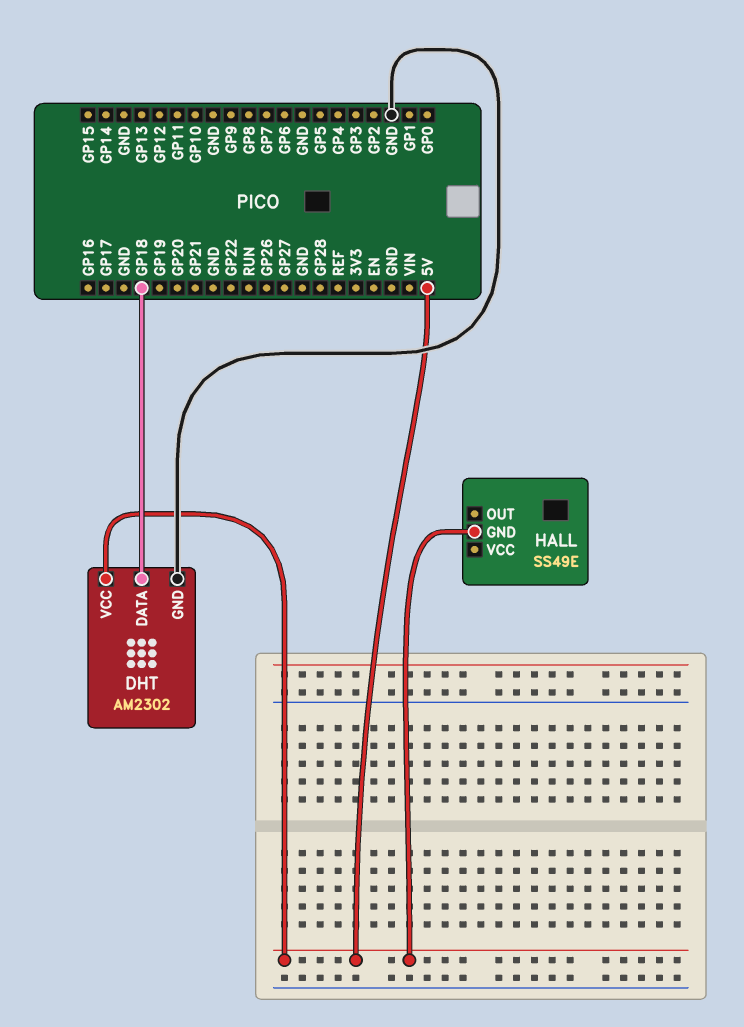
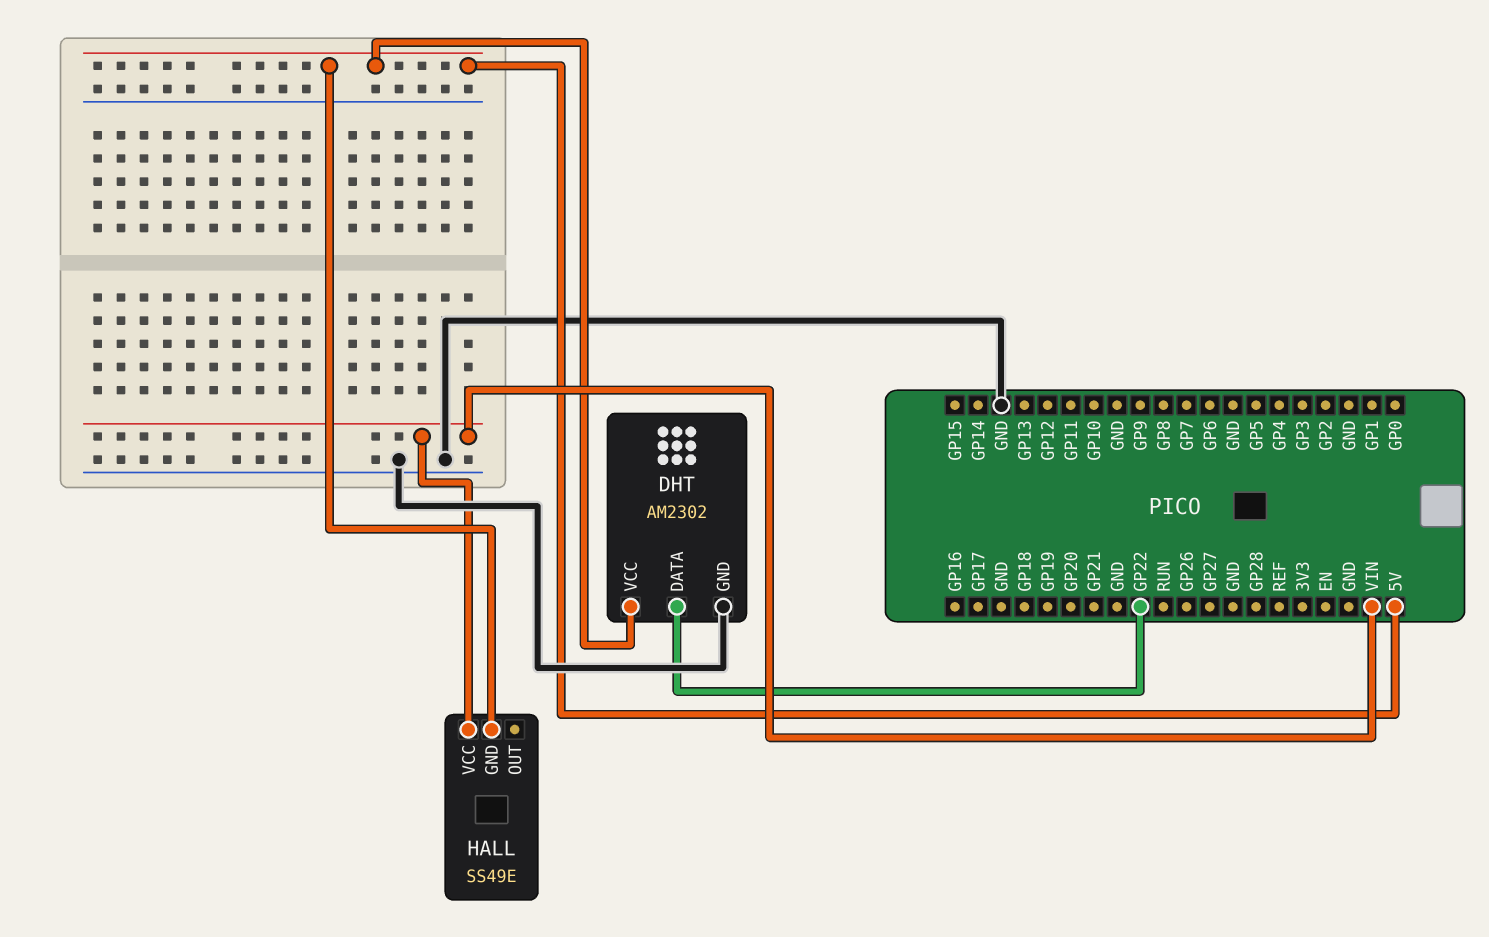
DHT pin DATA: GP18 -> GP22
HALL pin VCC: none -> VIN

